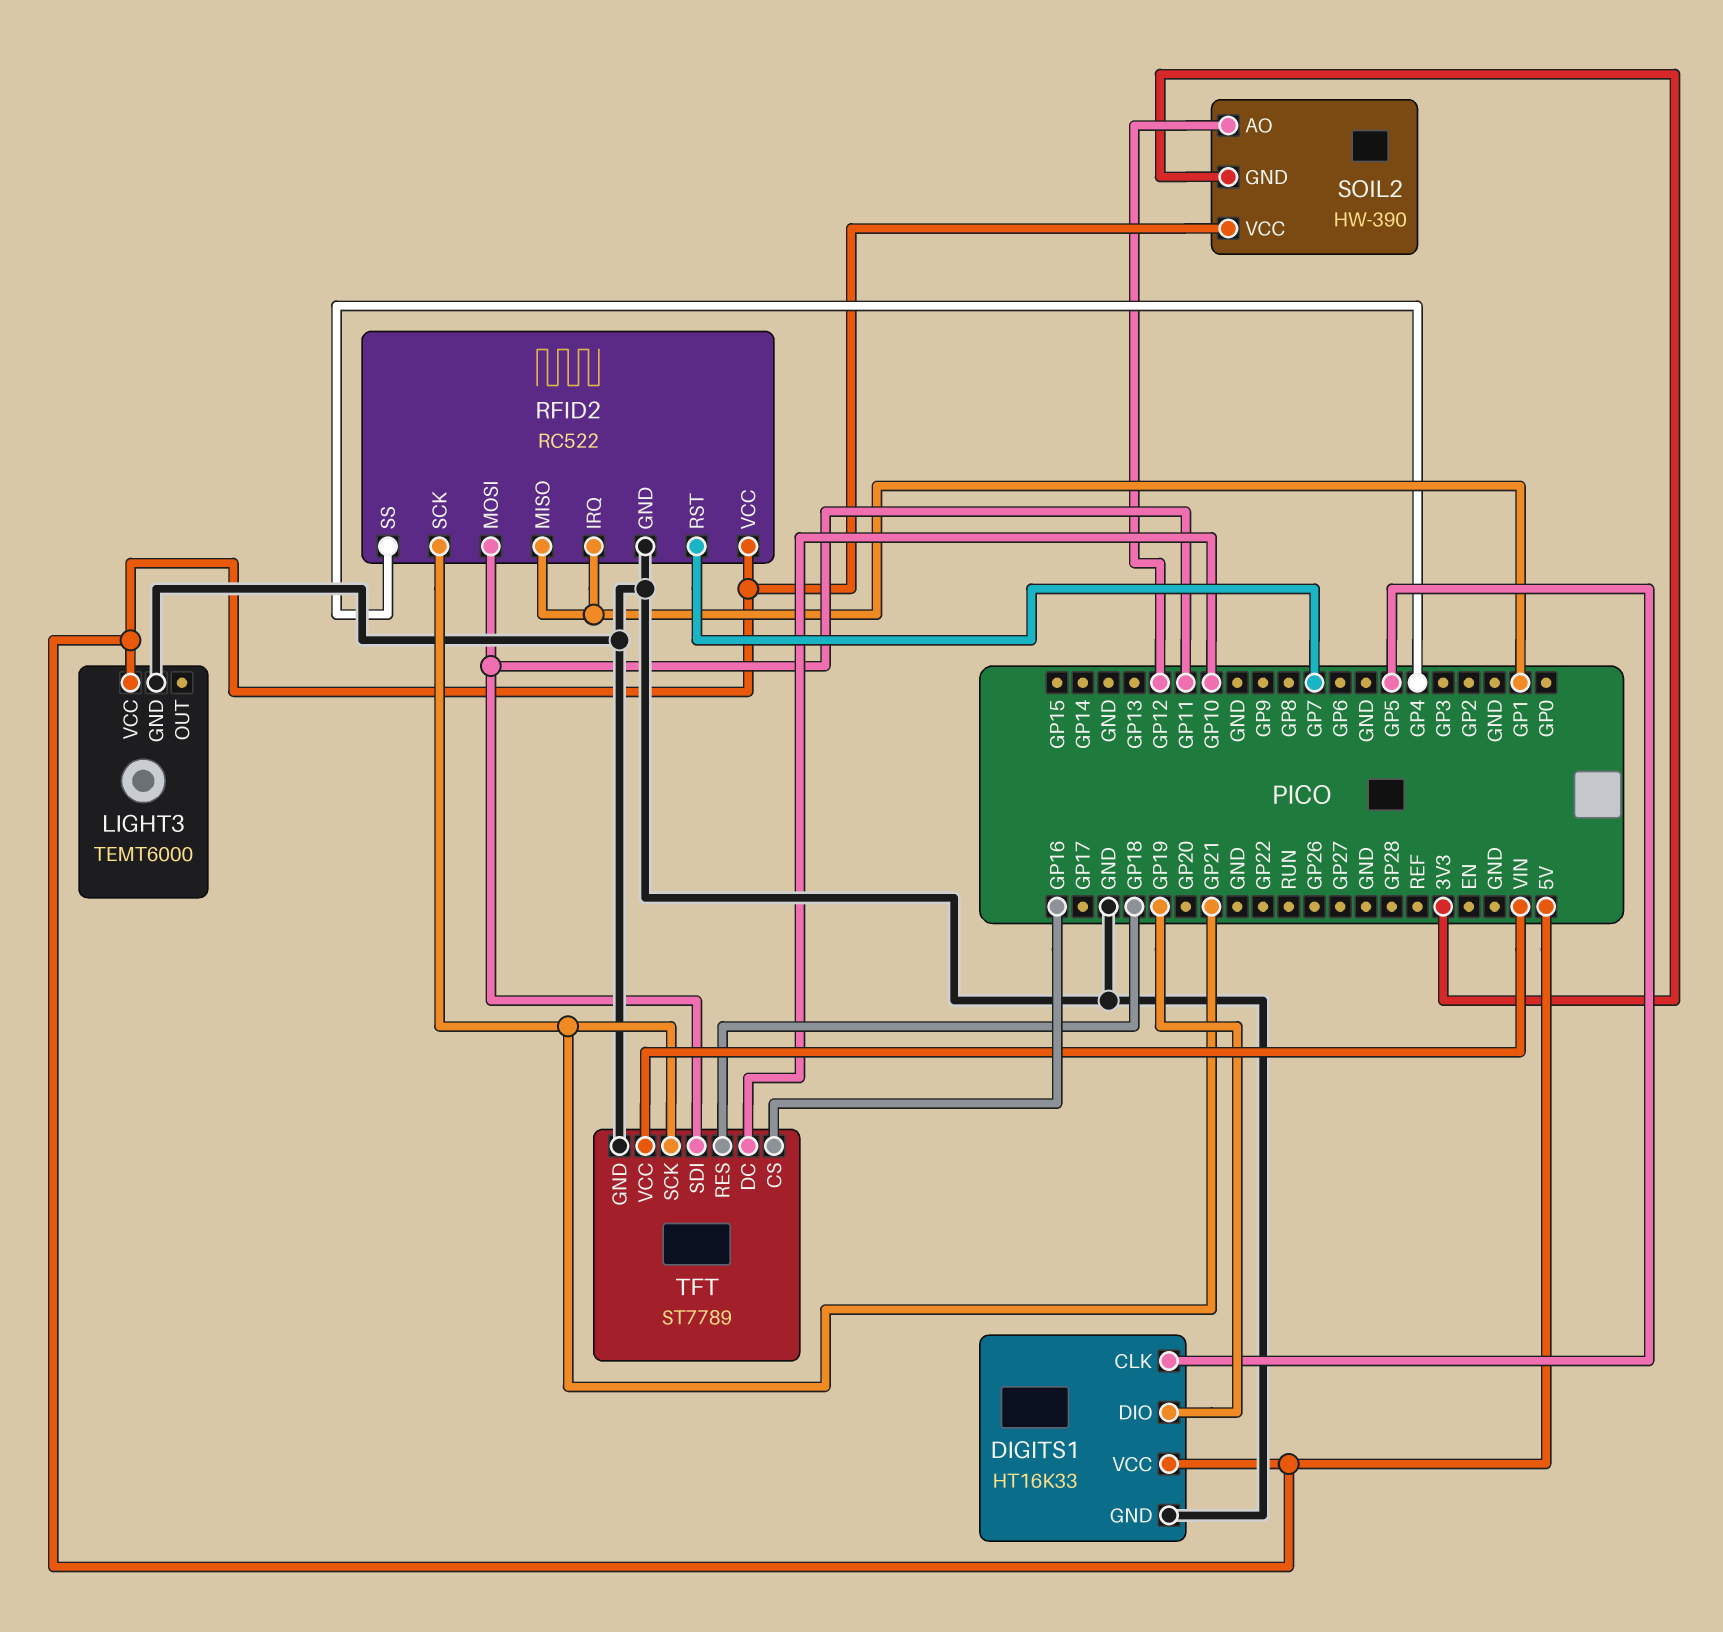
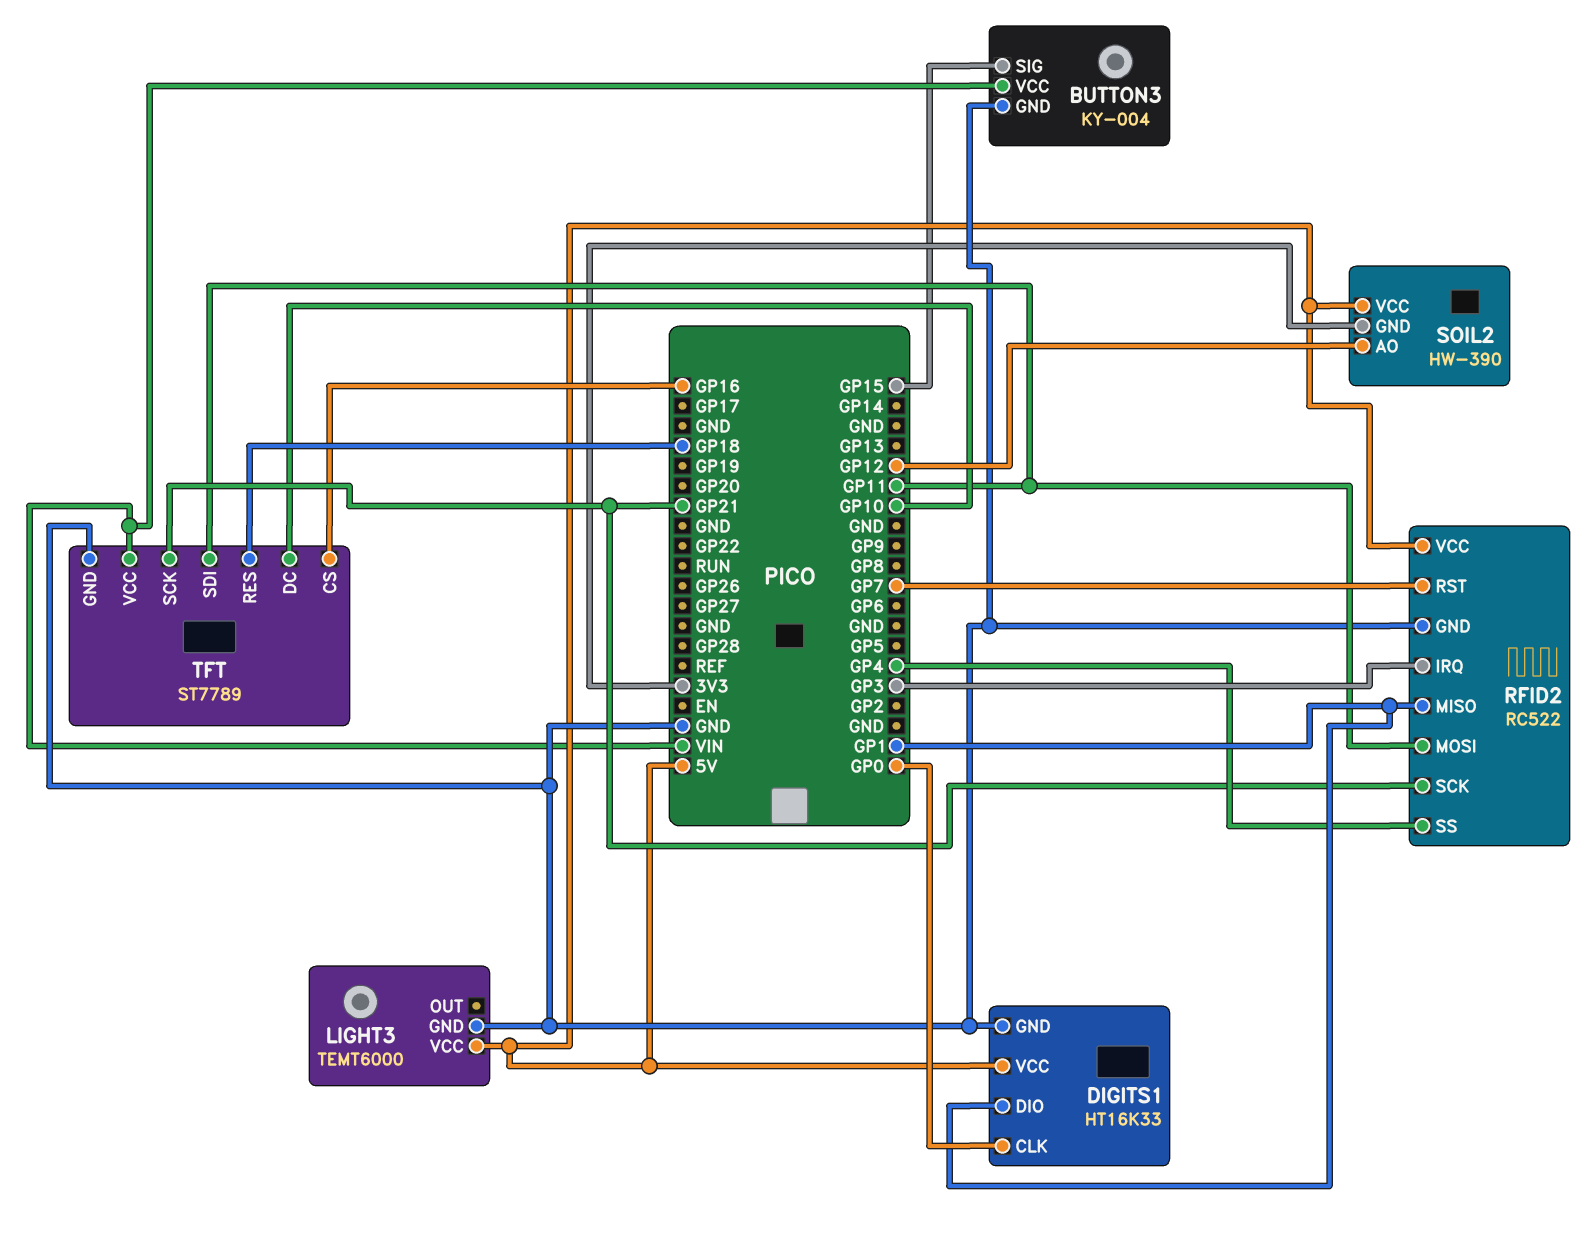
BUTTON3: none -> KY-004
BUTTON3 pin GND: none -> GND
BUTTON3 pin SIG: none -> GP15
BUTTON3 pin VCC: none -> VIN
DIGITS1 pin CLK: GP5 -> GP0
DIGITS1 pin DIO: GP19 -> GP1
RFID2 pin IRQ: GP1 -> GP3

